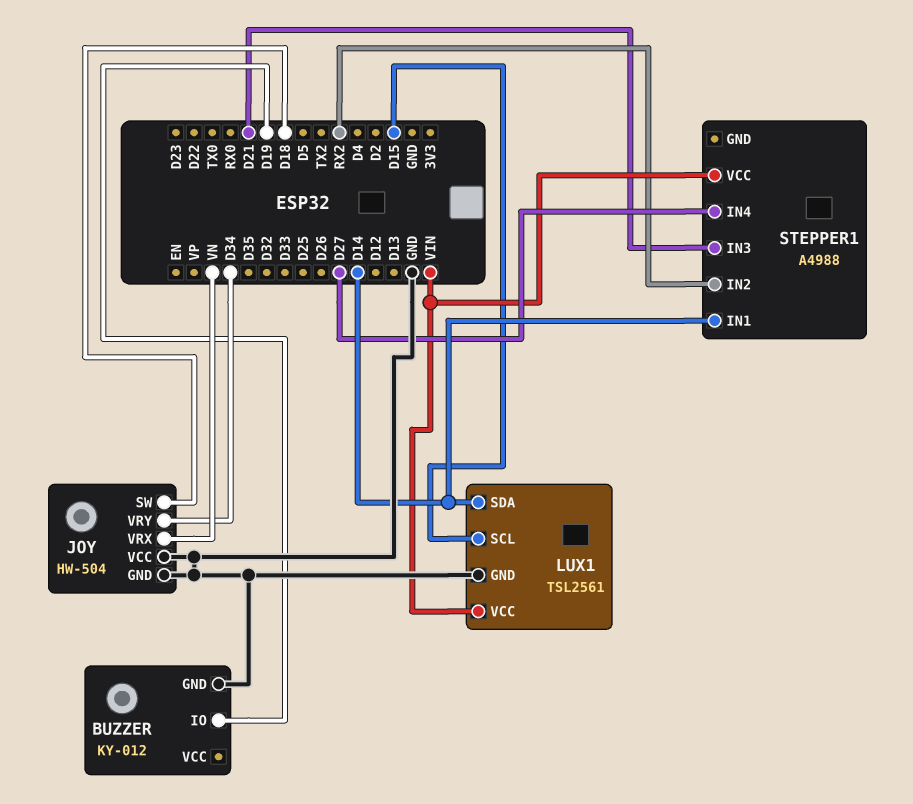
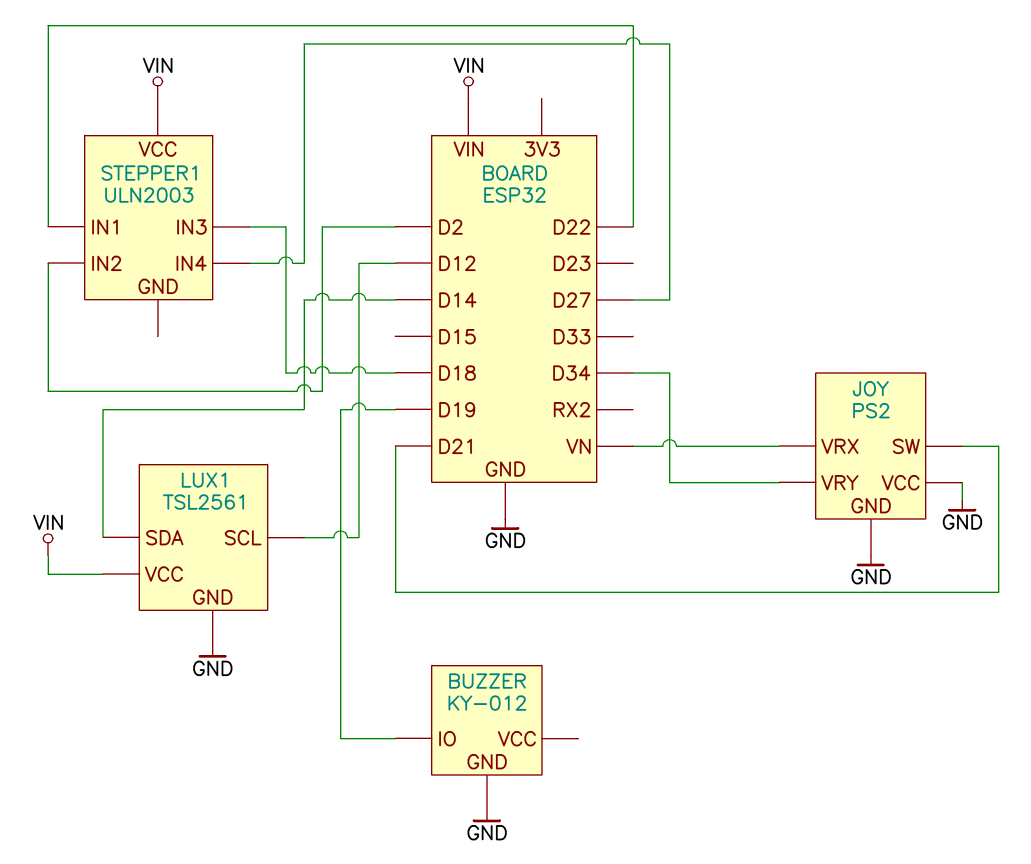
JOY: HW-504 -> PS2
JOY pin SW: D18 -> D21
LUX1 pin SCL: D15 -> D12
STEPPER1: A4988 -> ULN2003
STEPPER1 pin IN1: D14 -> D22
STEPPER1 pin IN2: RX2 -> D2
STEPPER1 pin IN3: D21 -> D18

